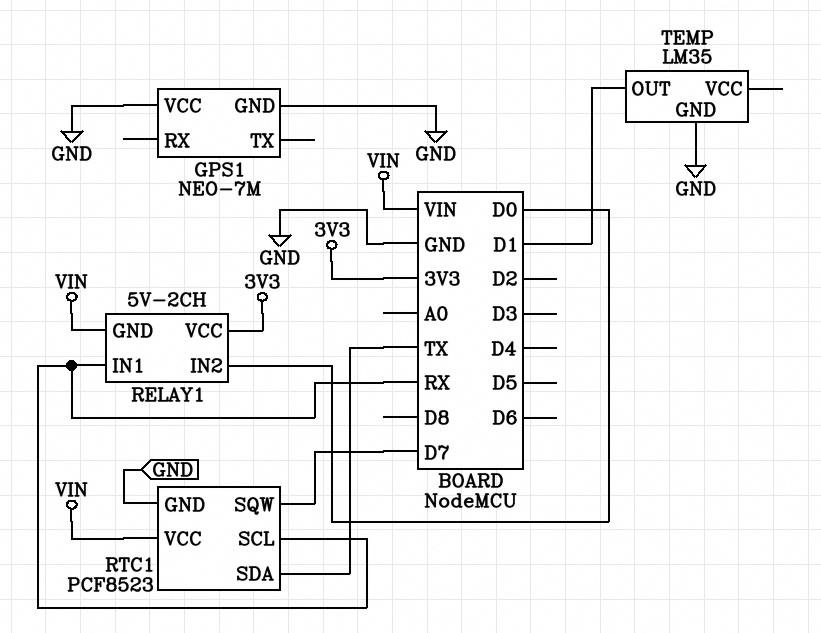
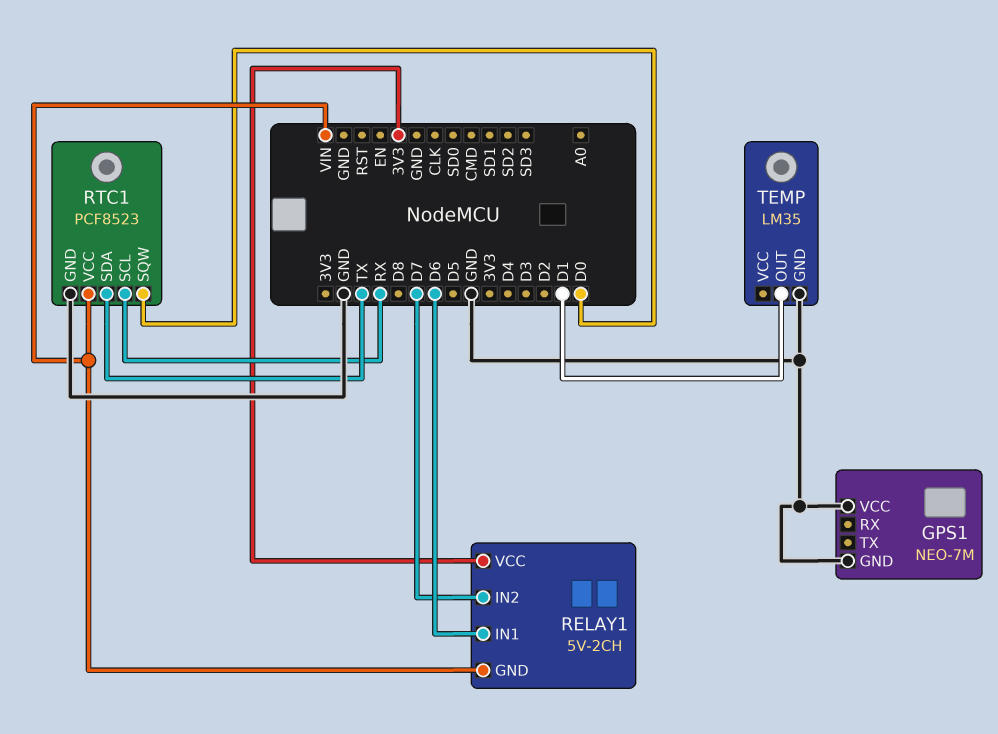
RELAY1 pin IN1: RX -> D6
RELAY1 pin IN2: D0 -> D7
RTC1 pin SQW: D7 -> D0

